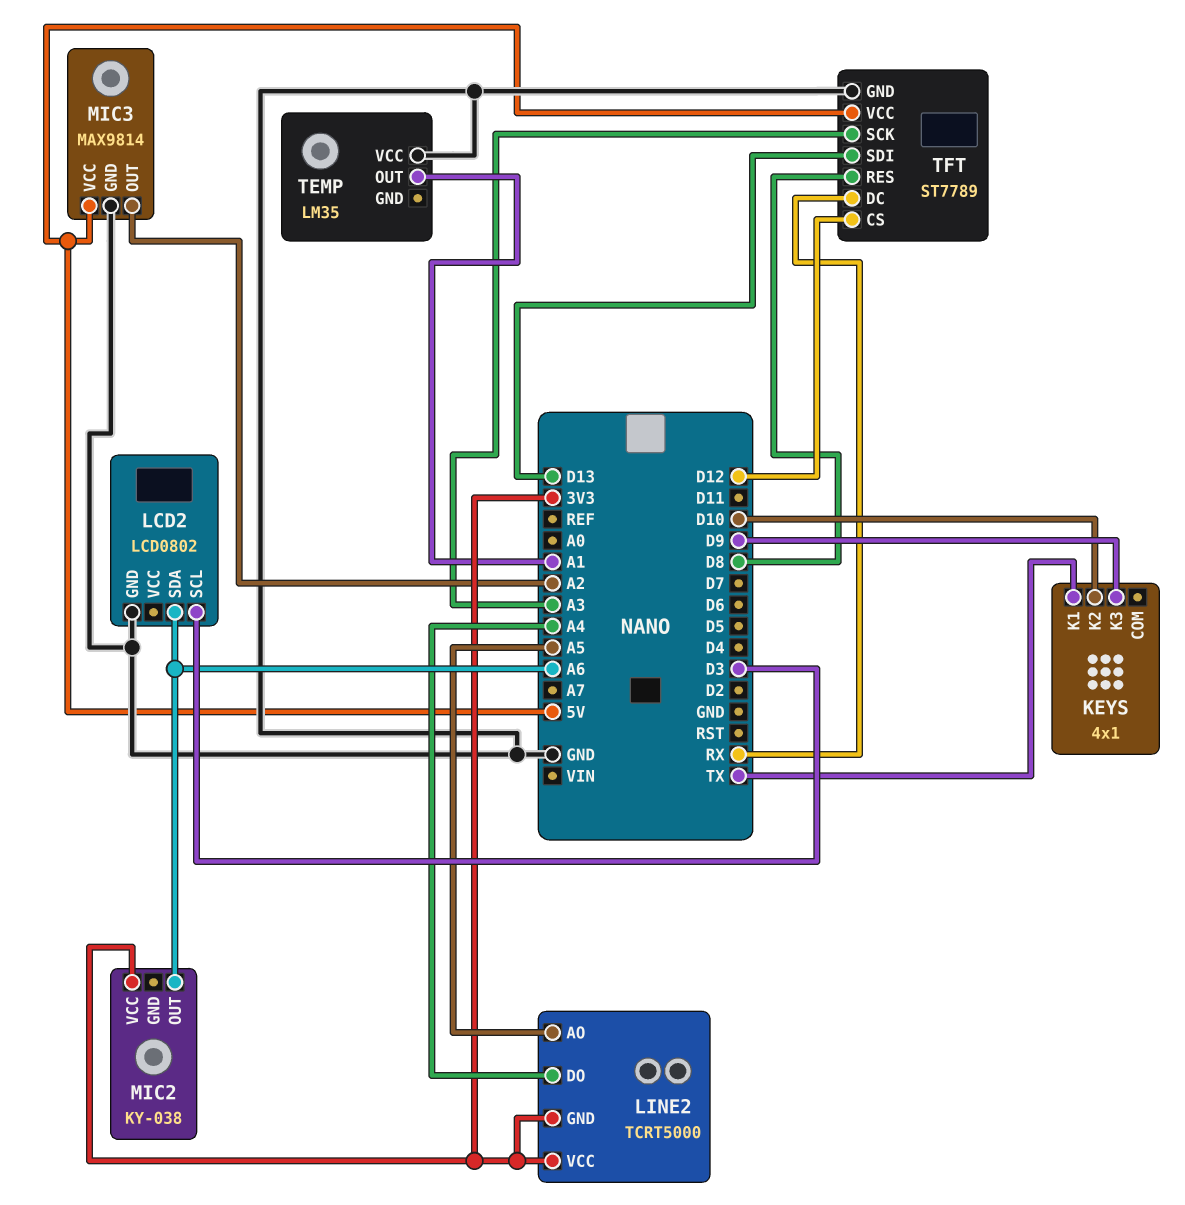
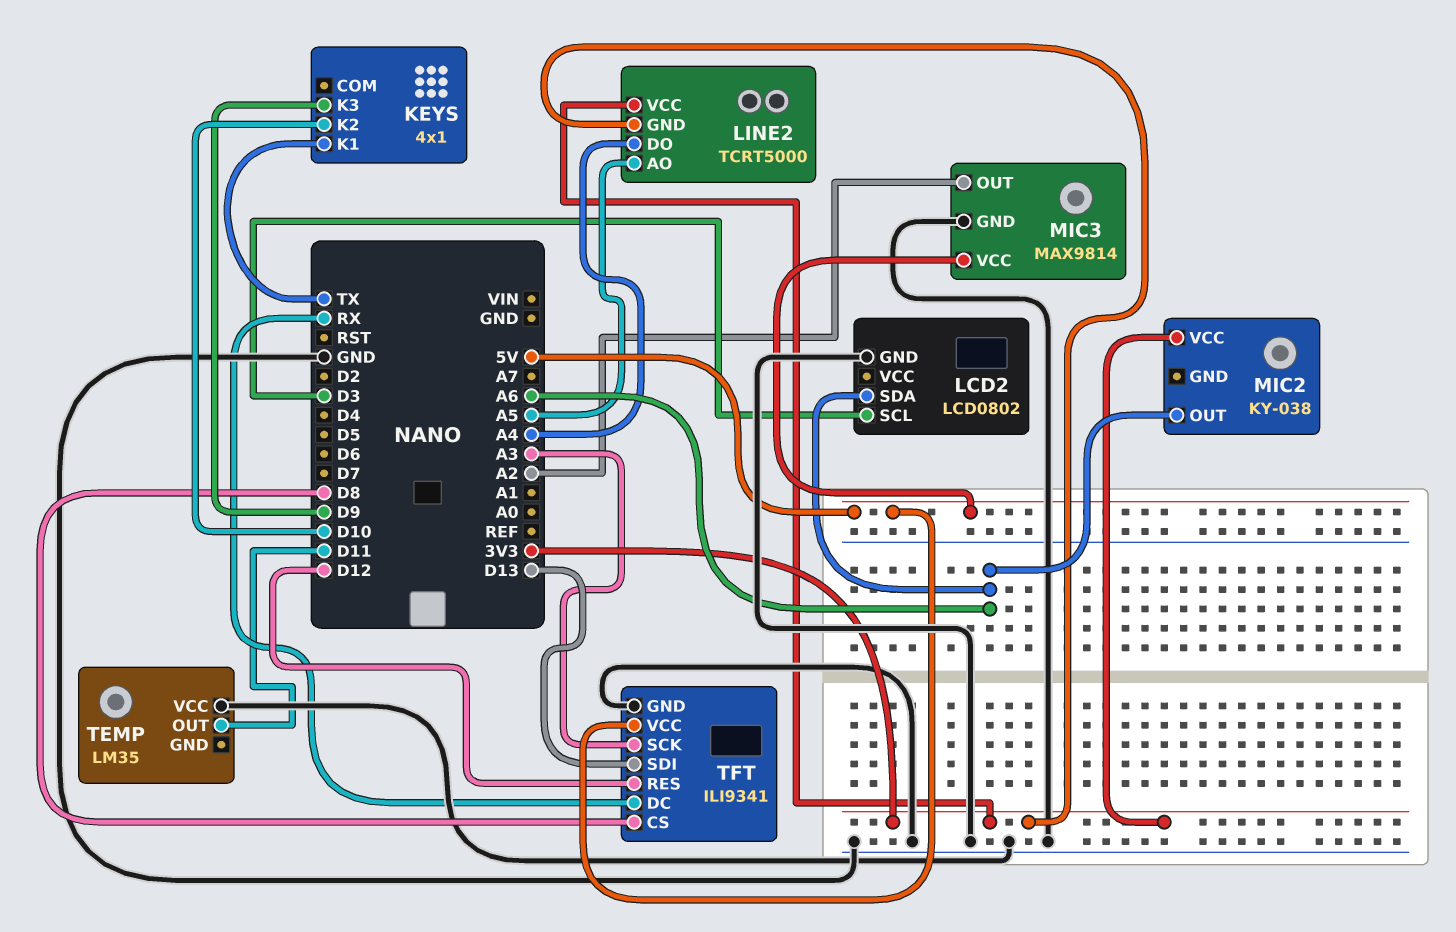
TEMP pin OUT: A1 -> D11
TFT: ST7789 -> ILI9341
TFT pin CS: D12 -> D8
TFT pin RES: D8 -> D12

